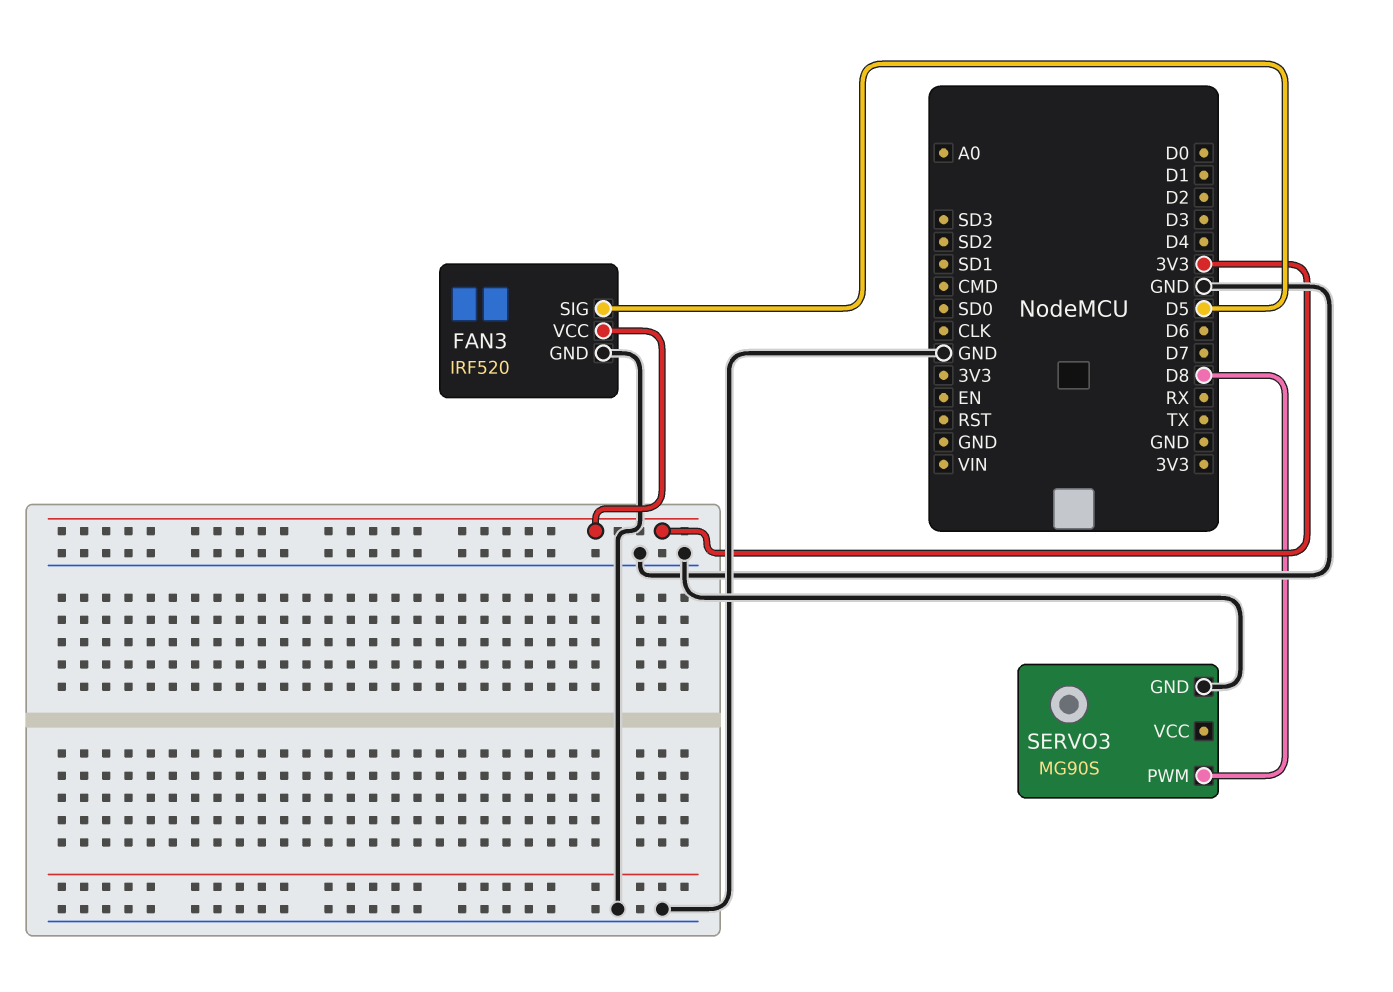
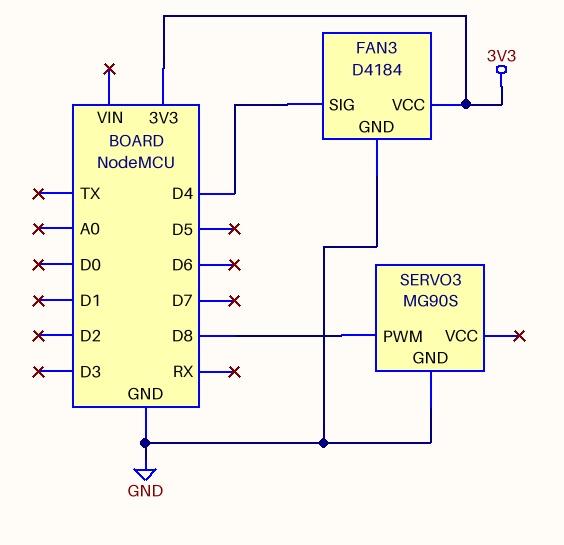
FAN3: IRF520 -> D4184
FAN3 pin SIG: D5 -> D4

